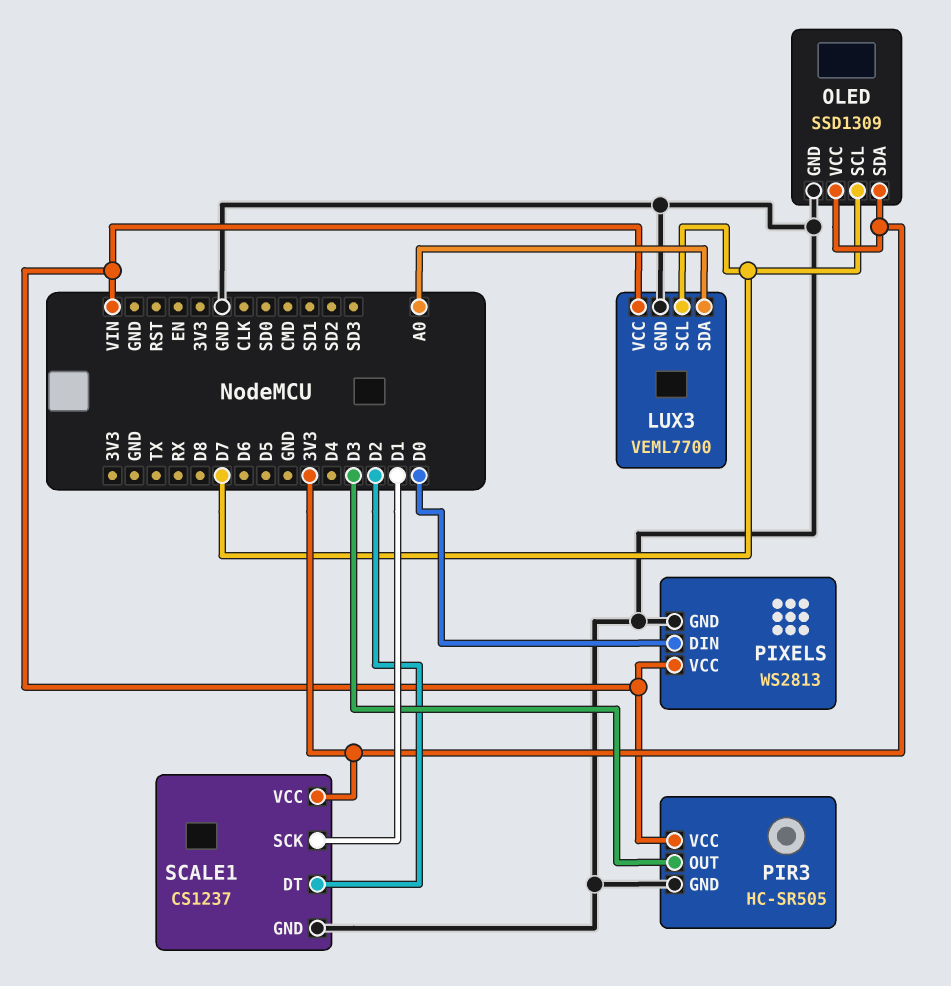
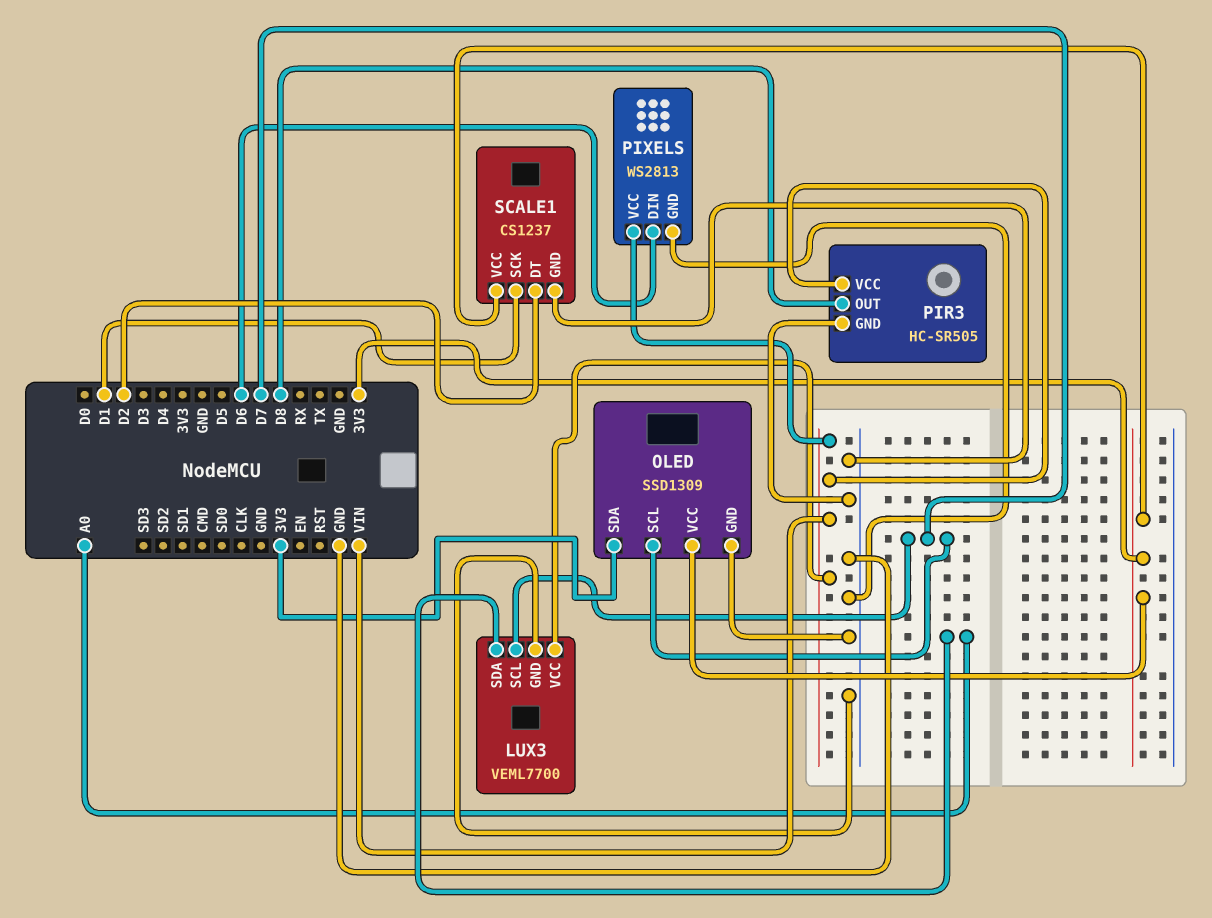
PIR3 pin OUT: D3 -> D8
PIXELS pin DIN: D0 -> D6

